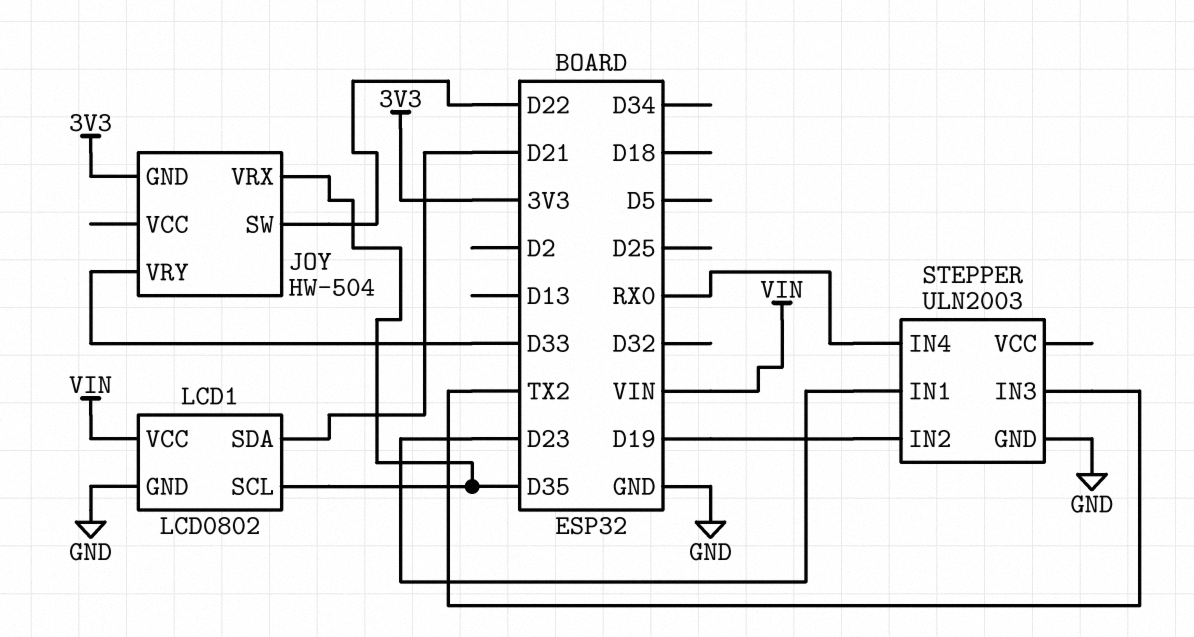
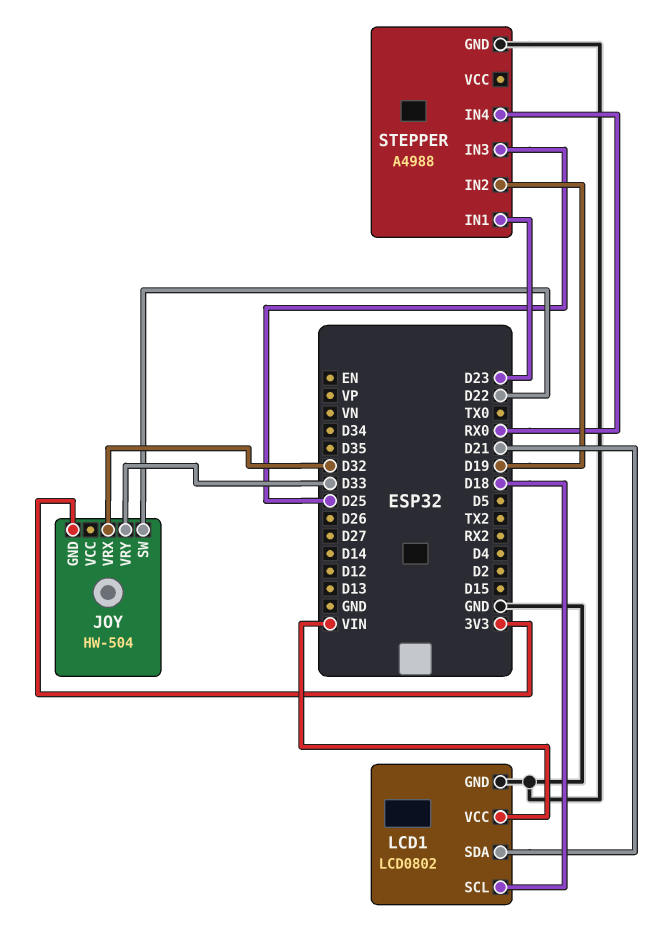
JOY pin VRX: D35 -> D32
LCD1 pin SCL: D35 -> D18
STEPPER: ULN2003 -> A4988
STEPPER pin IN3: TX2 -> D25

